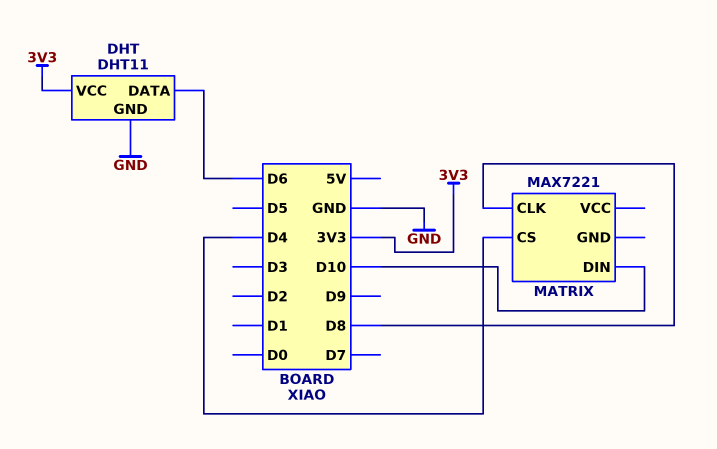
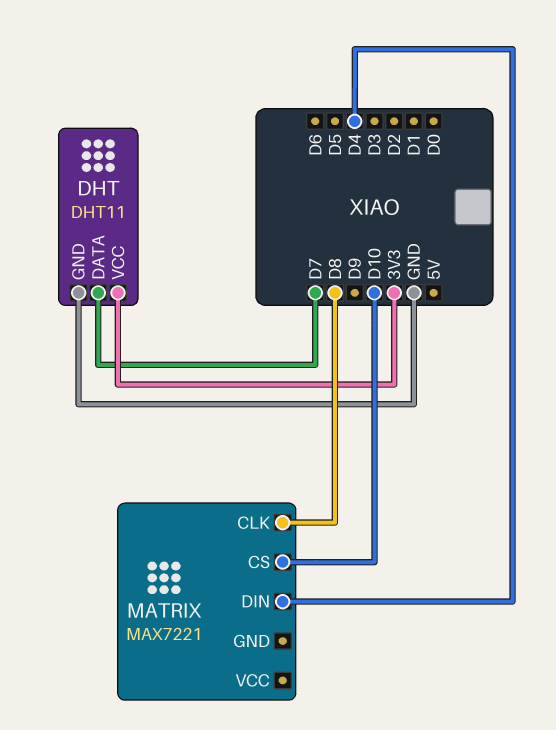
DHT pin DATA: D6 -> D7
MATRIX pin CS: D4 -> D10
MATRIX pin DIN: D10 -> D4

